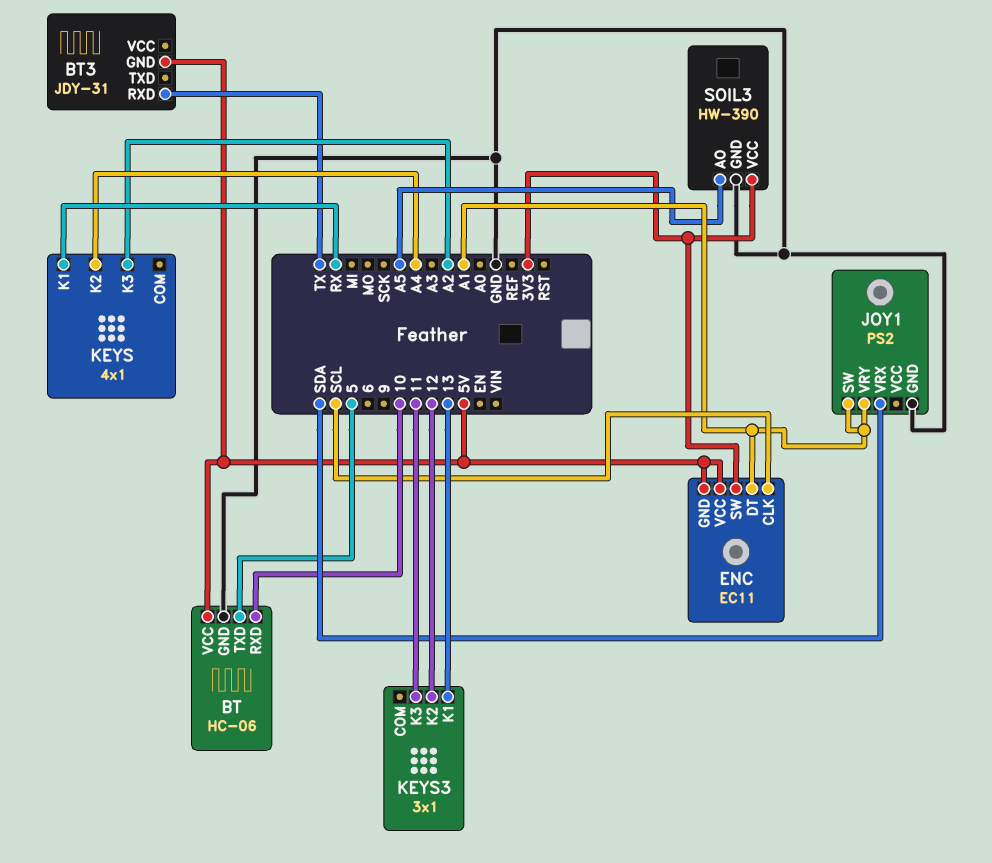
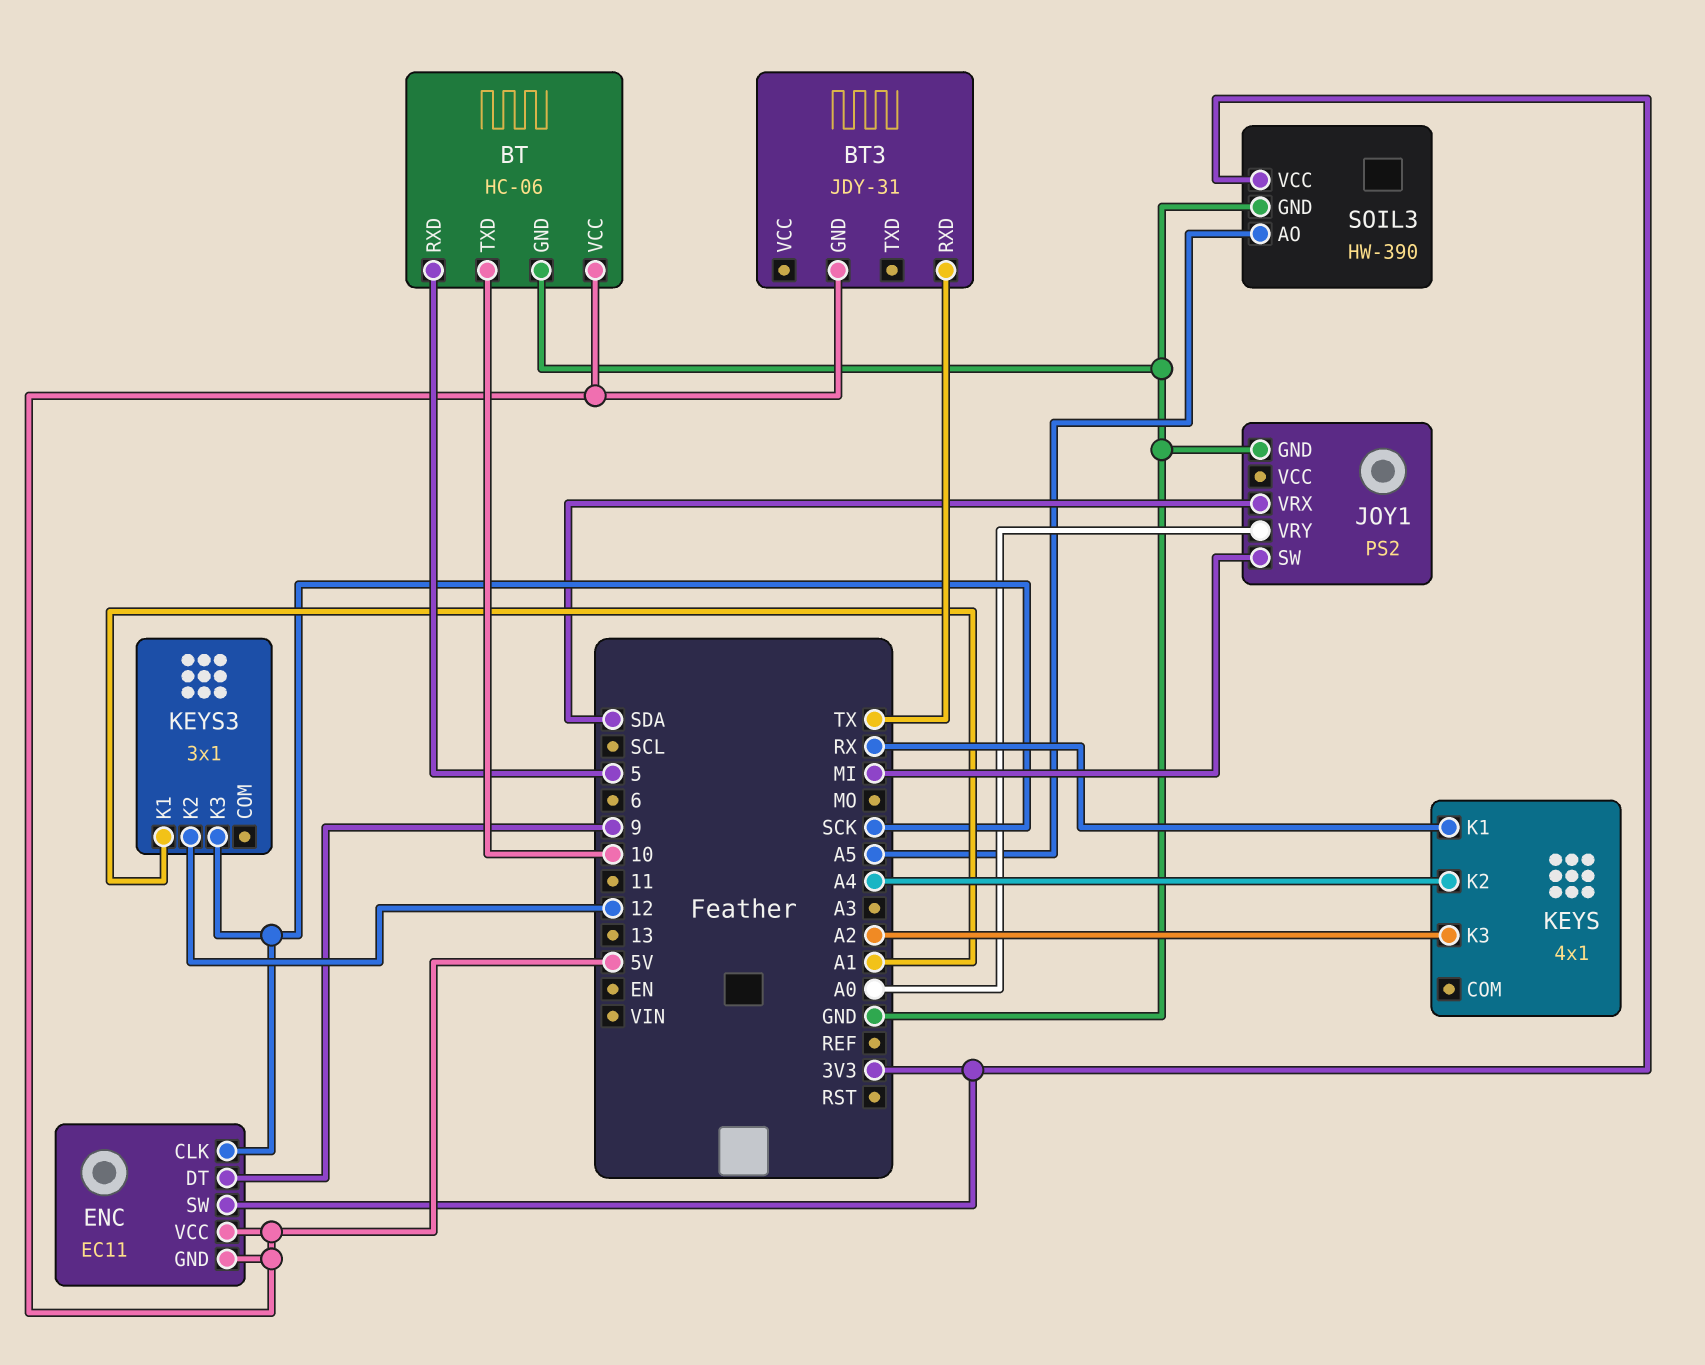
BT pin RXD: 10 -> 5
BT pin TXD: 5 -> 10
ENC pin CLK: SCL -> SCK
ENC pin DT: A1 -> 9
JOY1 pin SW: A1 -> MI
JOY1 pin VRY: A1 -> A0
KEYS3 pin K1: 13 -> A1
KEYS3 pin K3: 11 -> SCK

